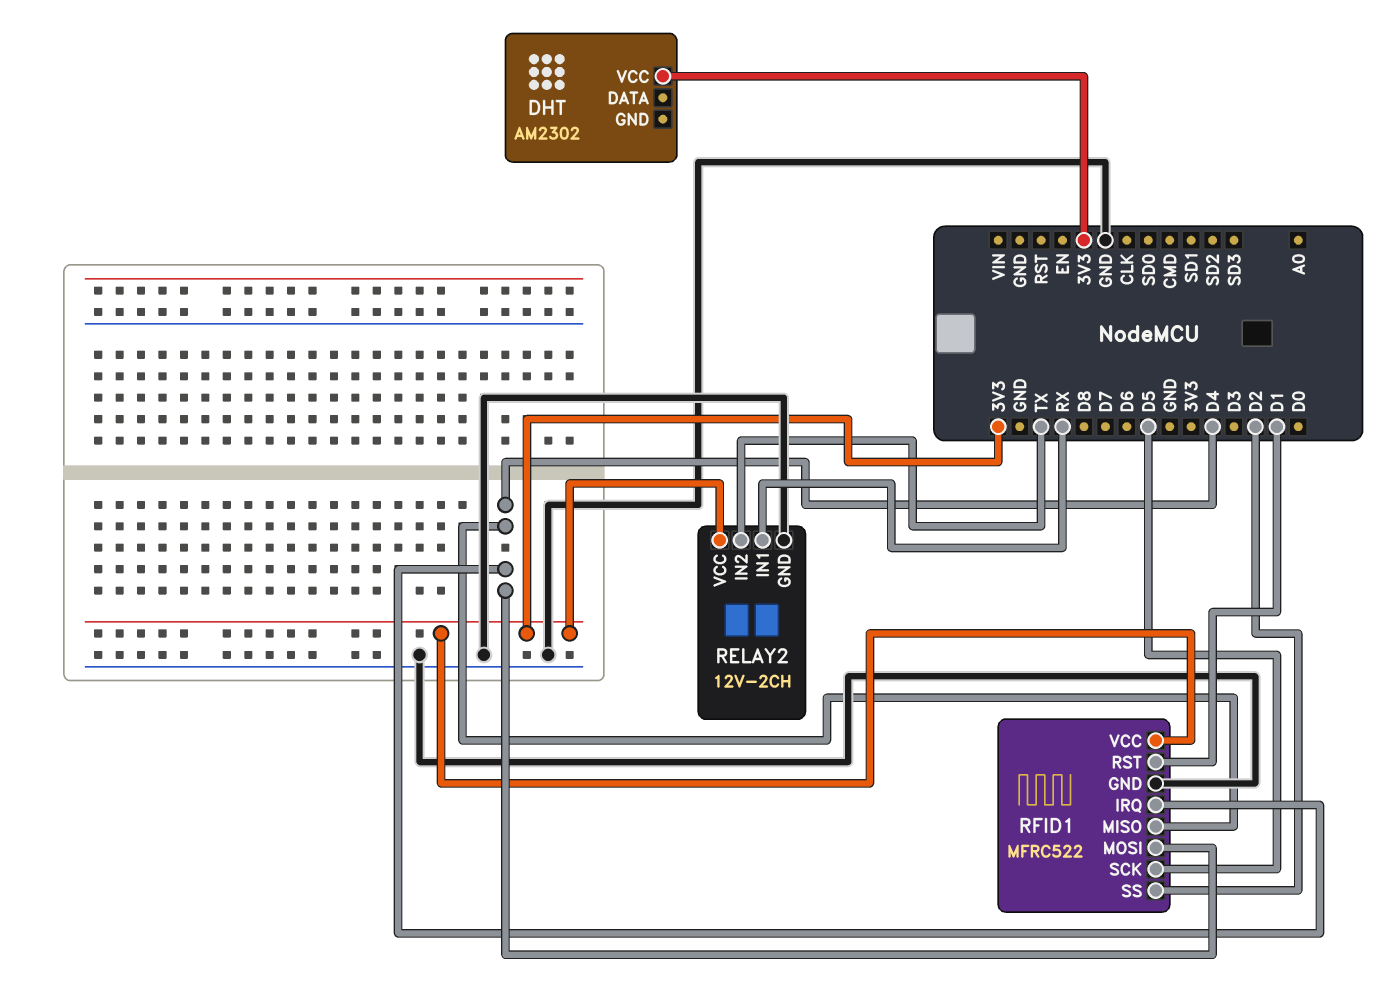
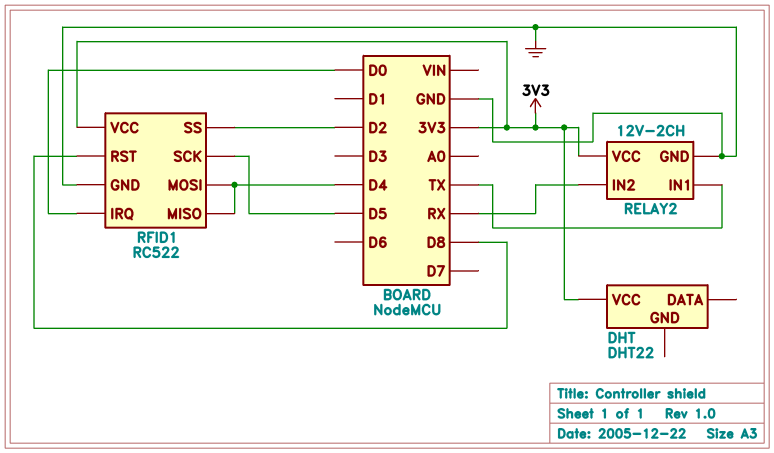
DHT: AM2302 -> DHT22
RELAY2 pin IN1: RX -> TX
RELAY2 pin IN2: TX -> RX
RFID1: MFRC522 -> RC522
RFID1 pin IRQ: D4 -> D0
RFID1 pin RST: D1 -> D8

